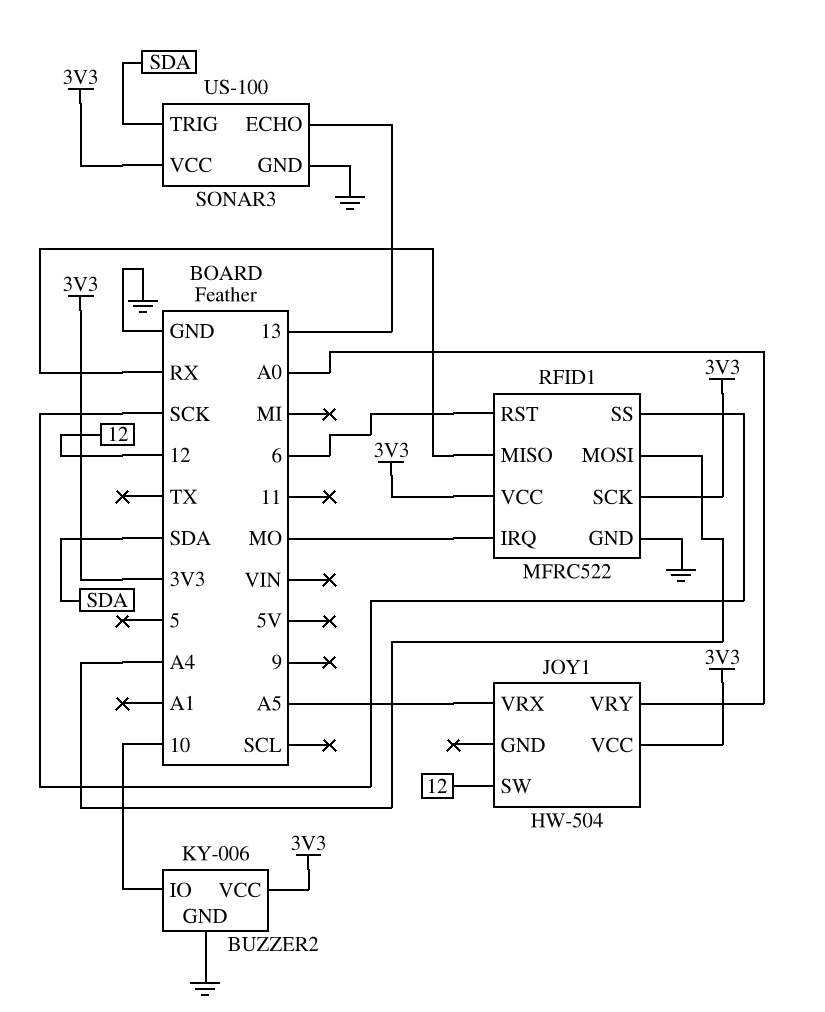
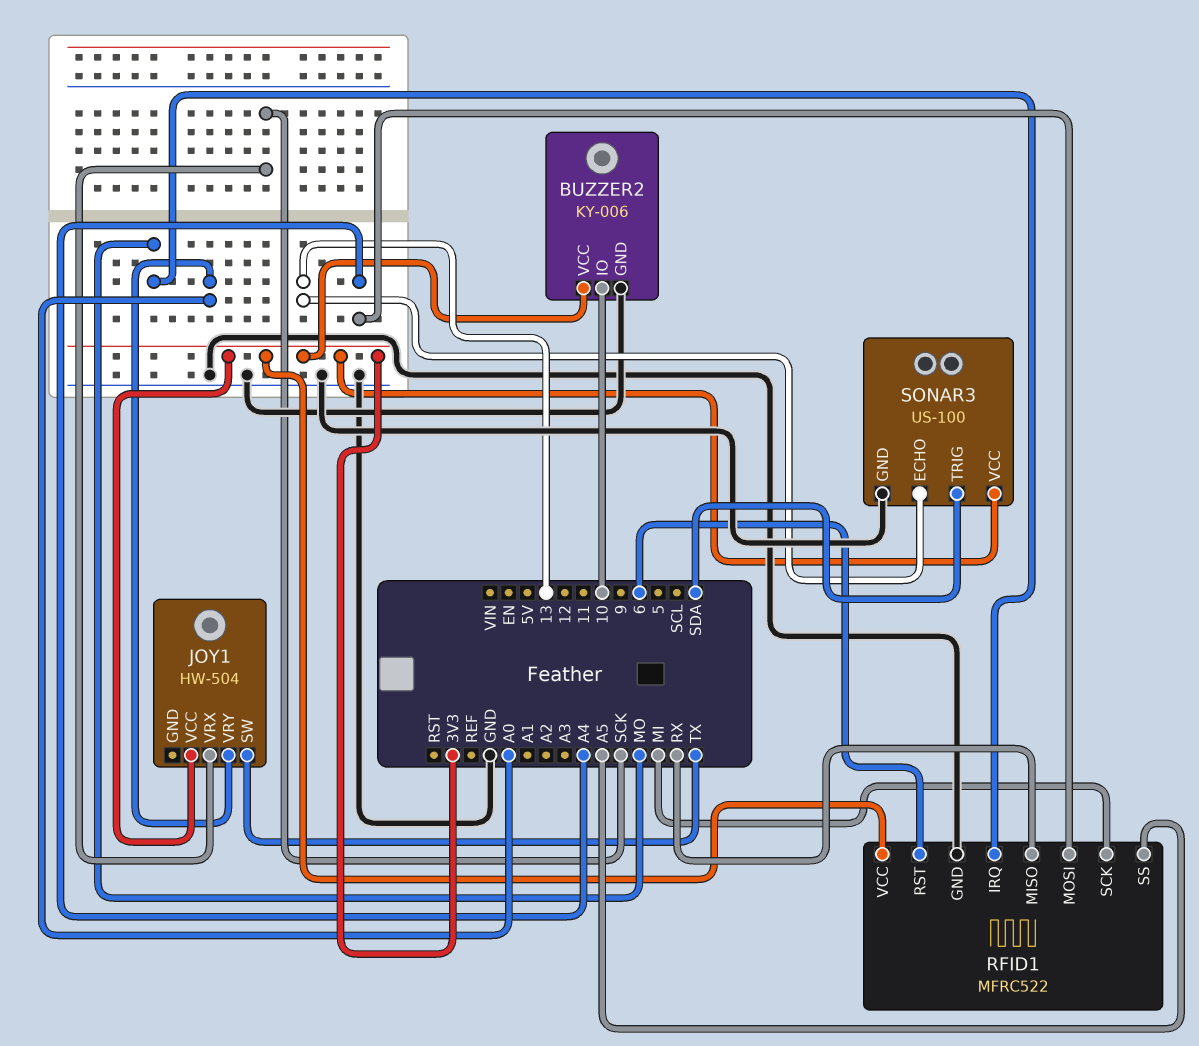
JOY1 pin SW: 12 -> TX
JOY1 pin VRX: A5 -> SCK
RFID1 pin SCK: 3V3 -> MI
RFID1 pin SS: SCK -> A5

